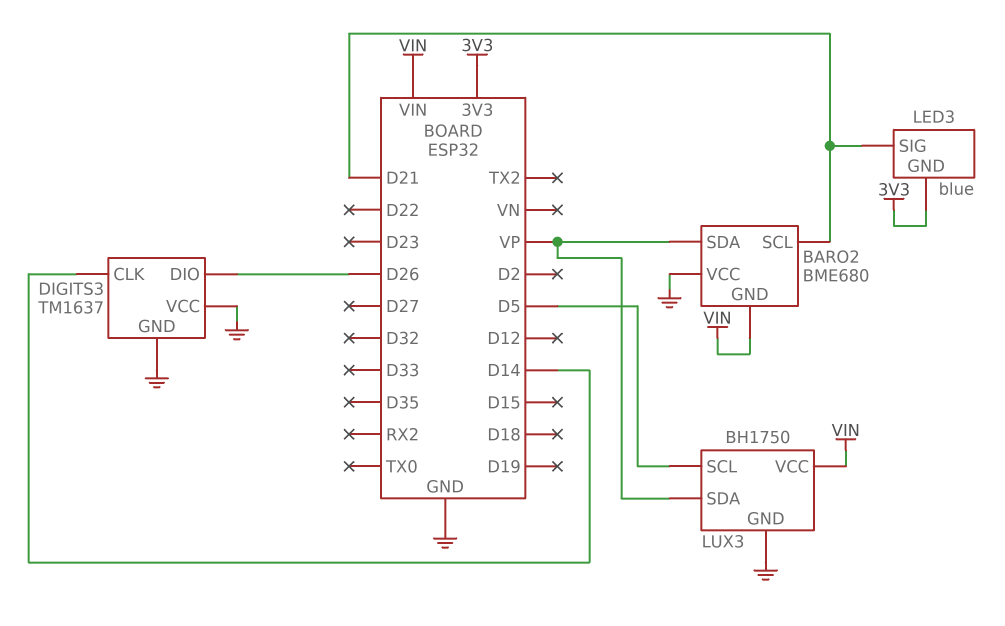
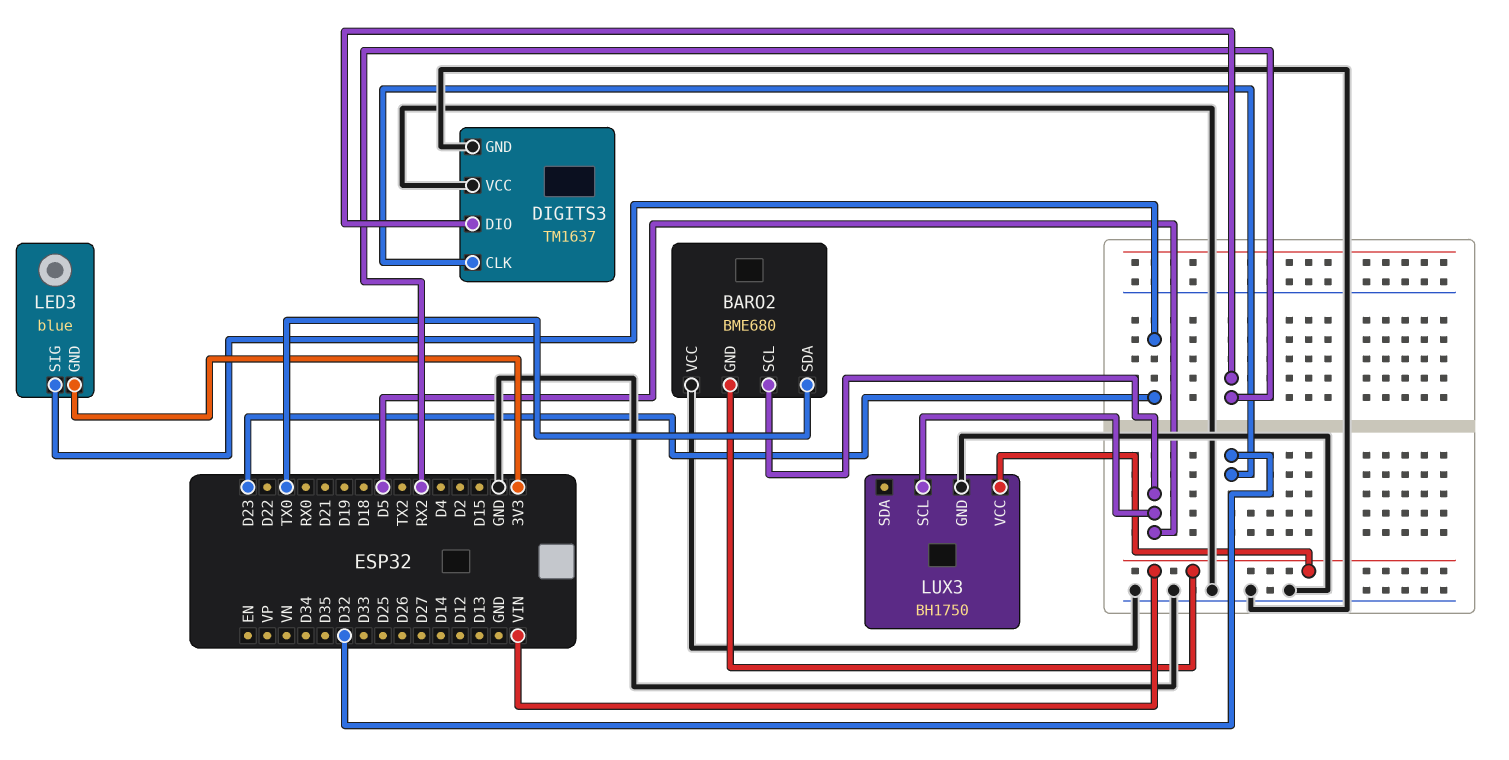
BARO2 pin SCL: D21 -> D5
BARO2 pin SDA: VP -> TX0
DIGITS3 pin CLK: D14 -> D32
DIGITS3 pin DIO: D26 -> RX2
LED3 pin SIG: D21 -> D23
LUX3 pin SDA: VP -> none

